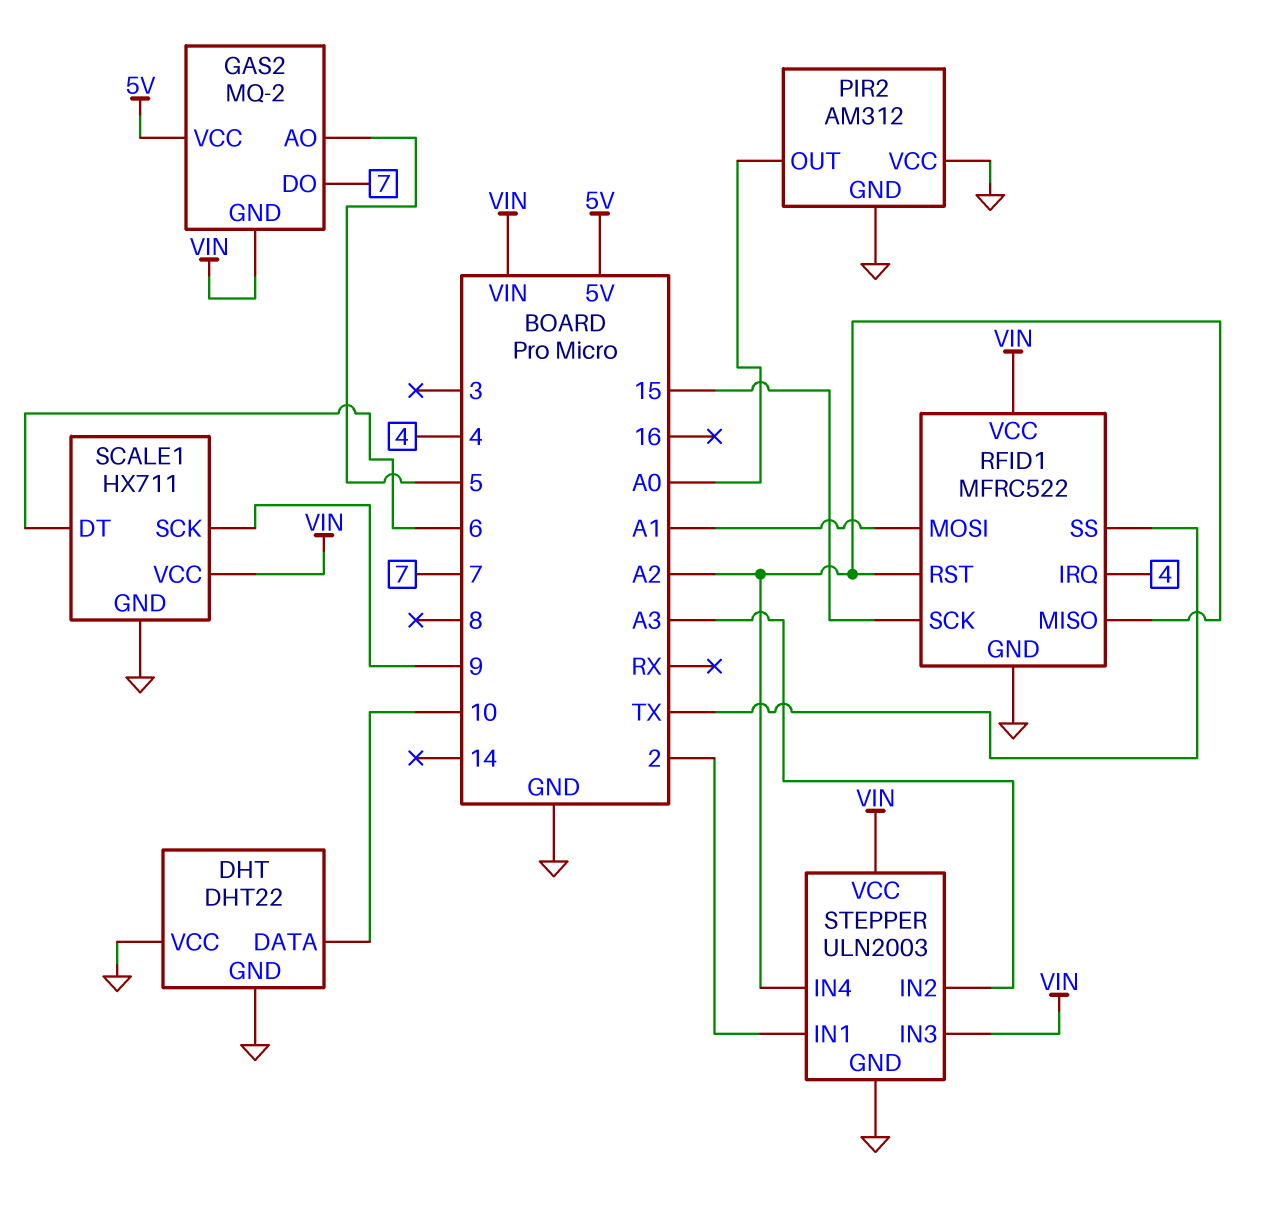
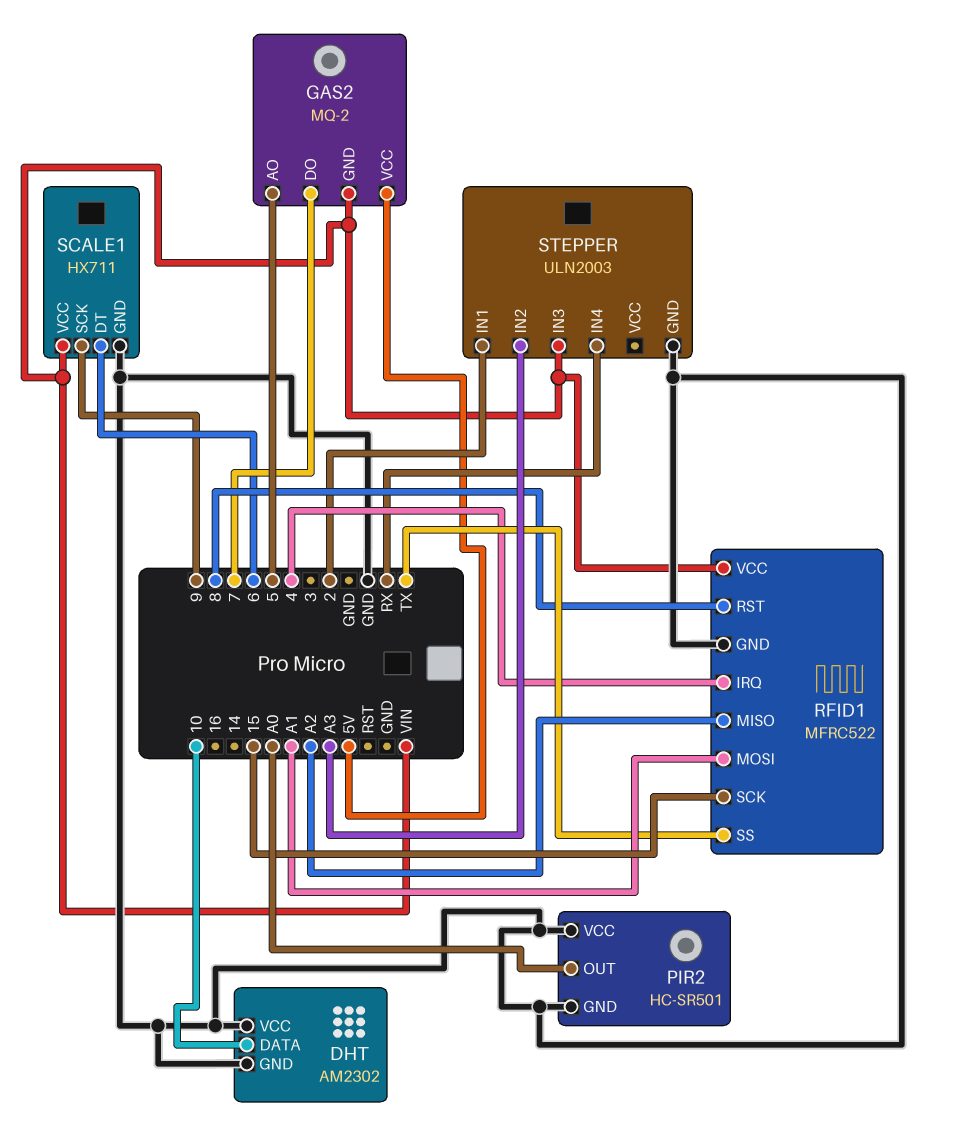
DHT: DHT22 -> AM2302
PIR2: AM312 -> HC-SR501
RFID1 pin RST: A2 -> 8
STEPPER pin IN4: A2 -> RX
STEPPER pin VCC: VIN -> none

